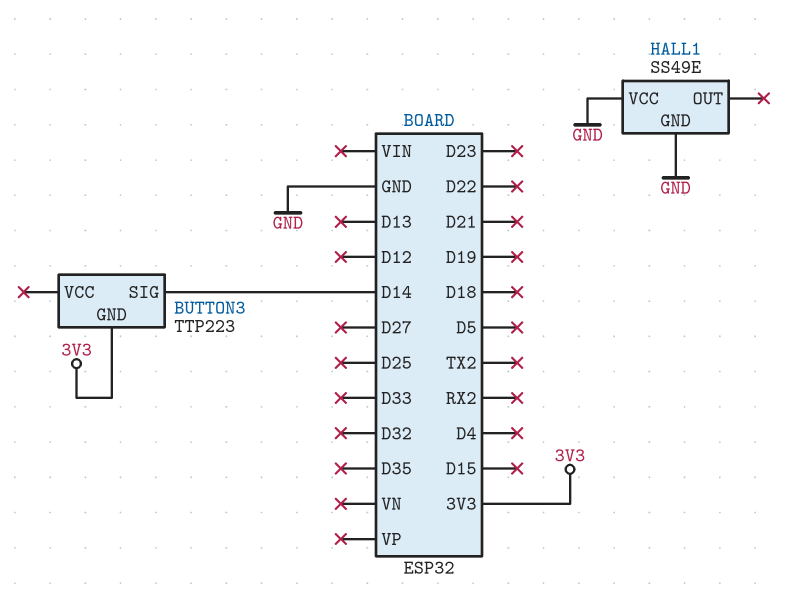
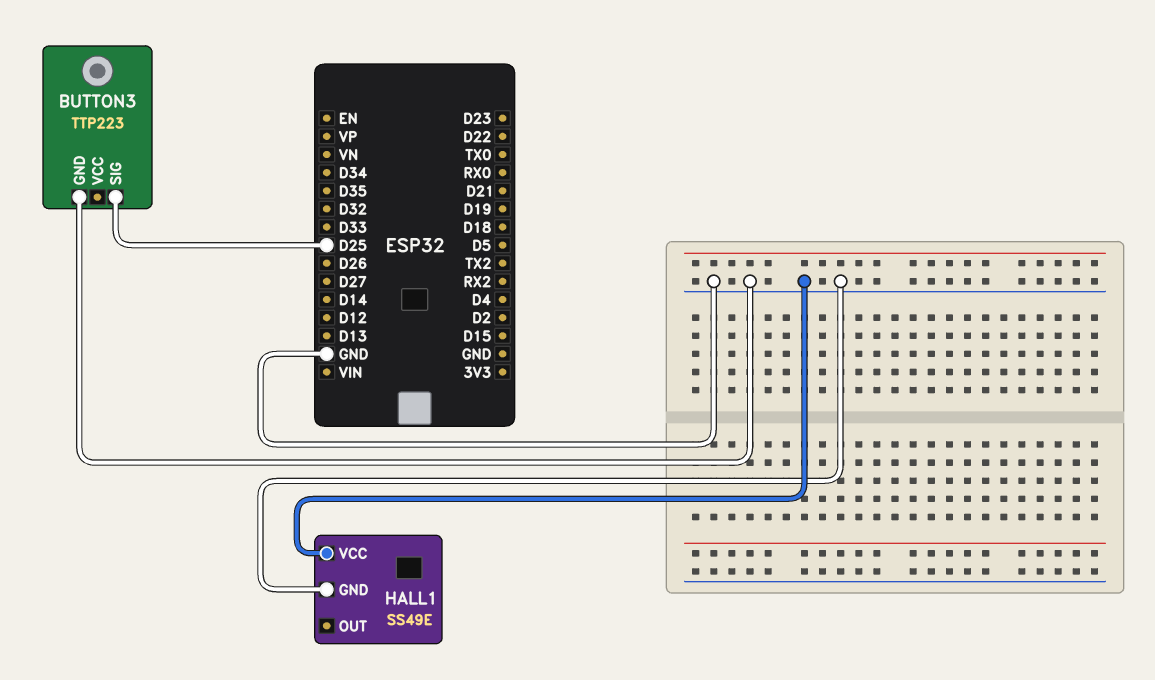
BUTTON3 pin GND: 3V3 -> GND
BUTTON3 pin SIG: D14 -> D25

